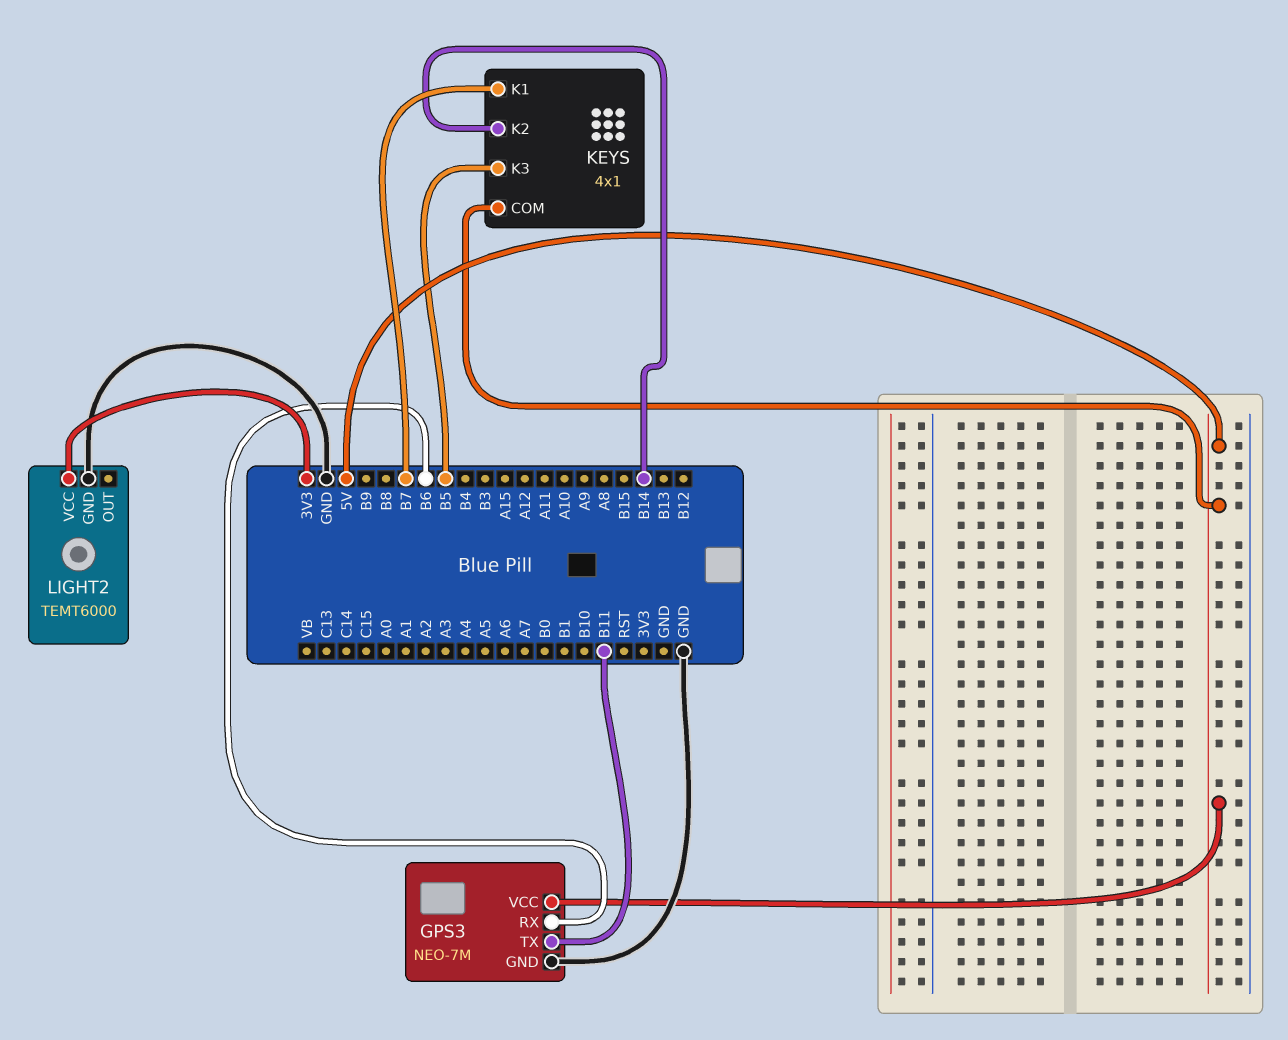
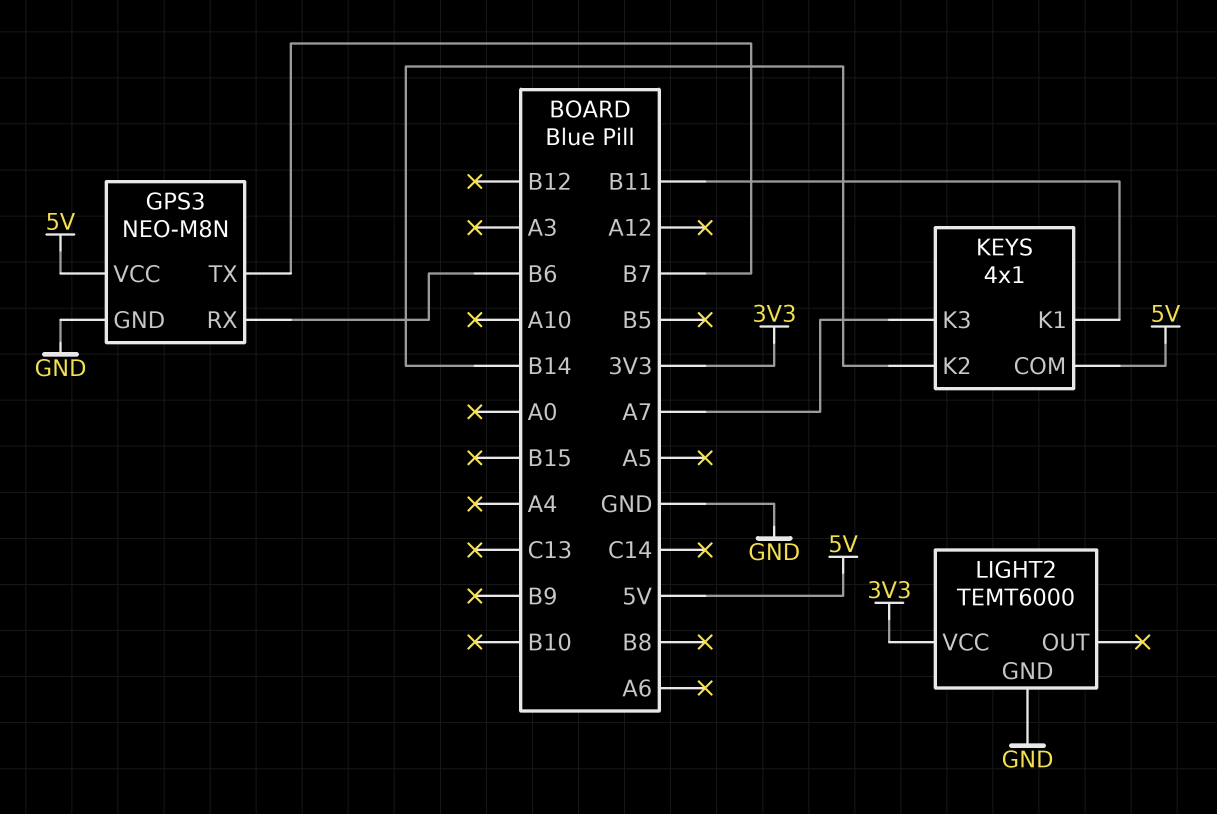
GPS3: NEO-7M -> NEO-M8N
GPS3 pin TX: B11 -> B7
KEYS pin K1: B7 -> B11
KEYS pin K3: B5 -> A7

